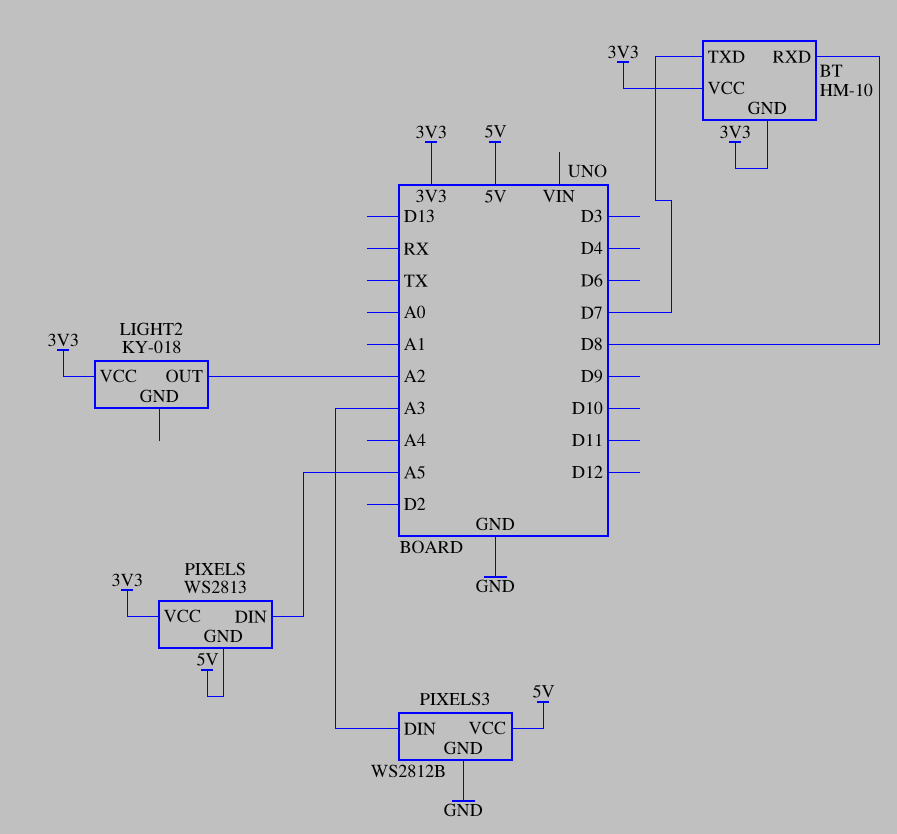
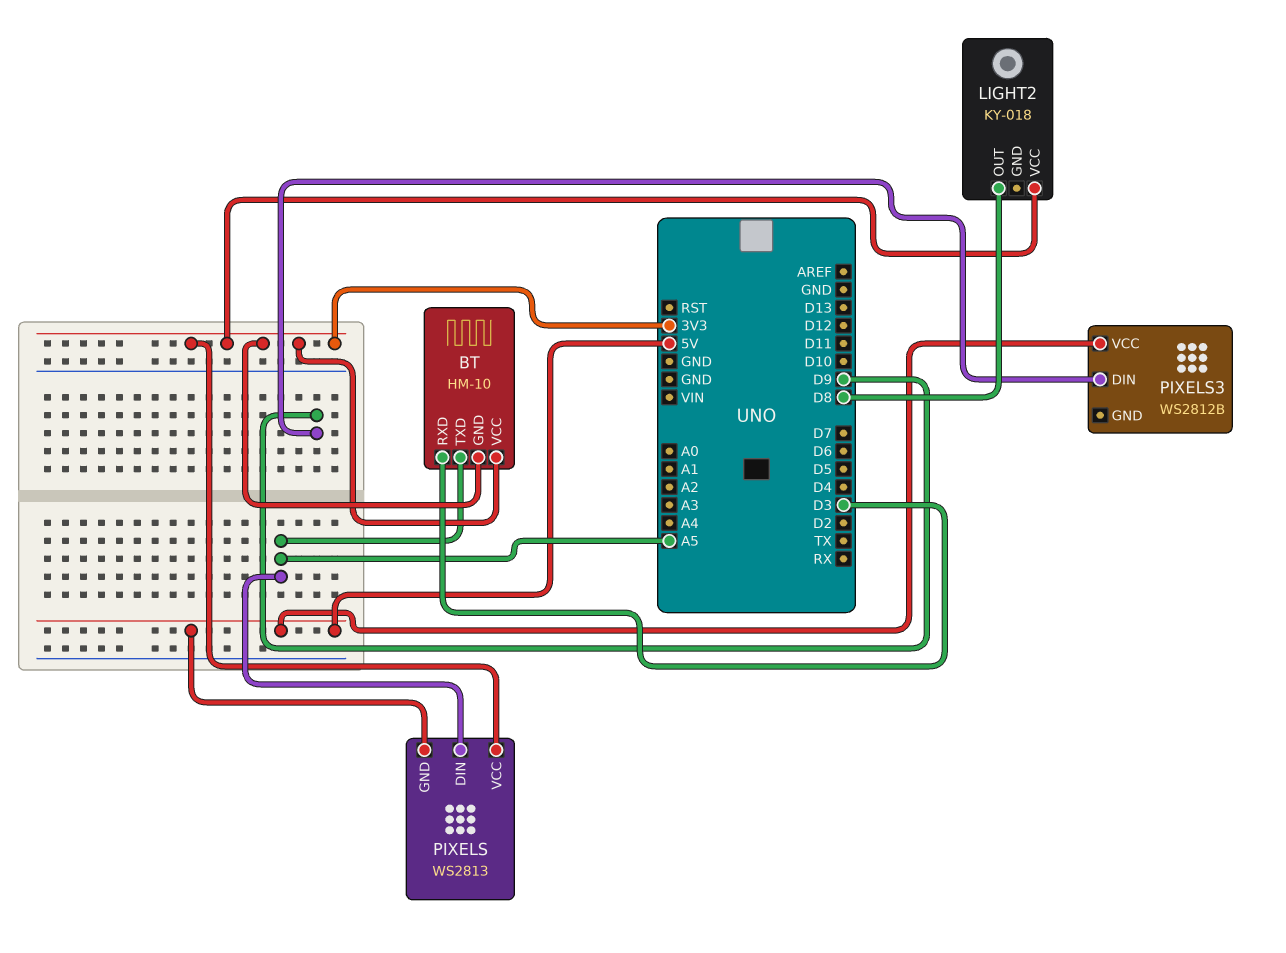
BT pin RXD: D8 -> D3
BT pin TXD: D7 -> A5
LIGHT2 pin OUT: A2 -> D8
PIXELS3 pin DIN: A3 -> D9
PIXELS3 pin GND: GND -> none

